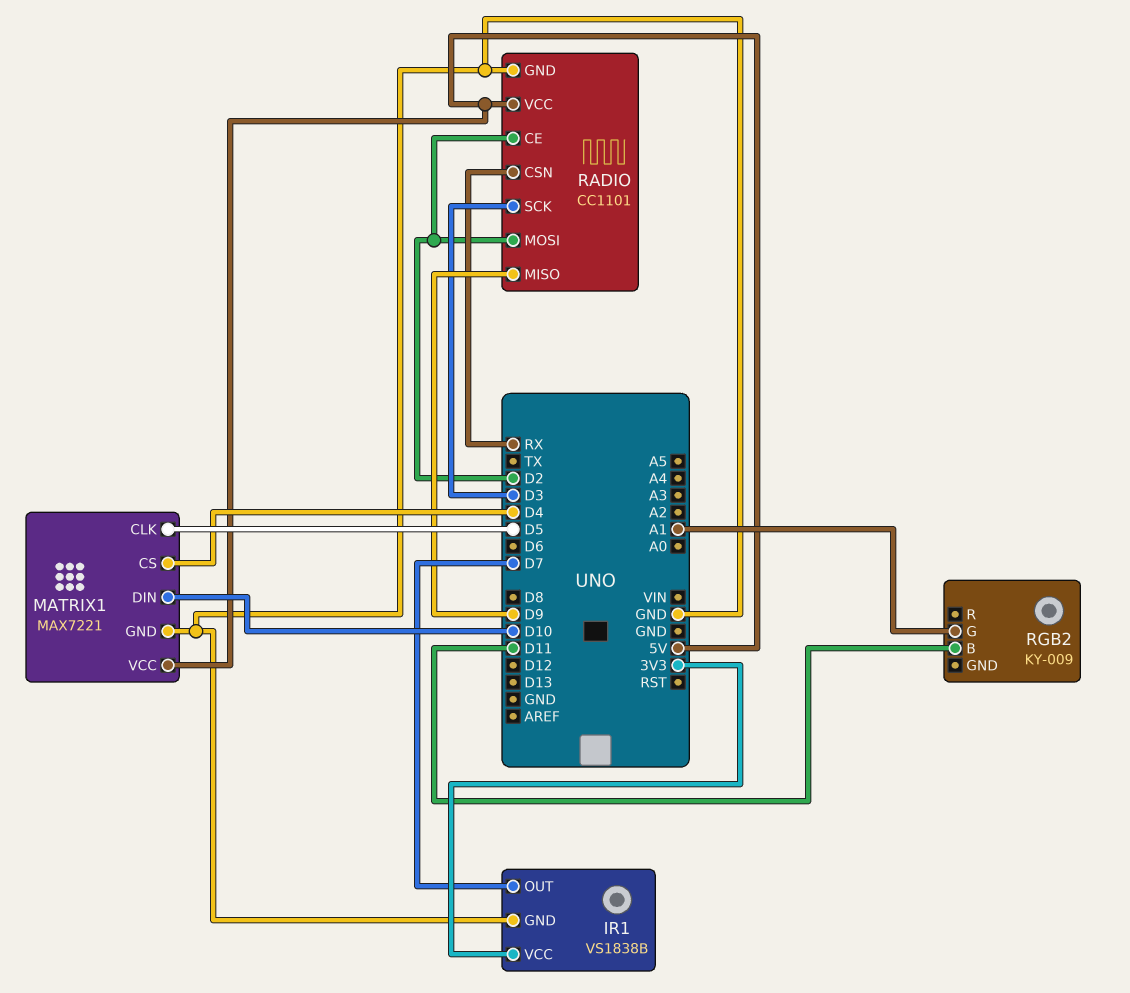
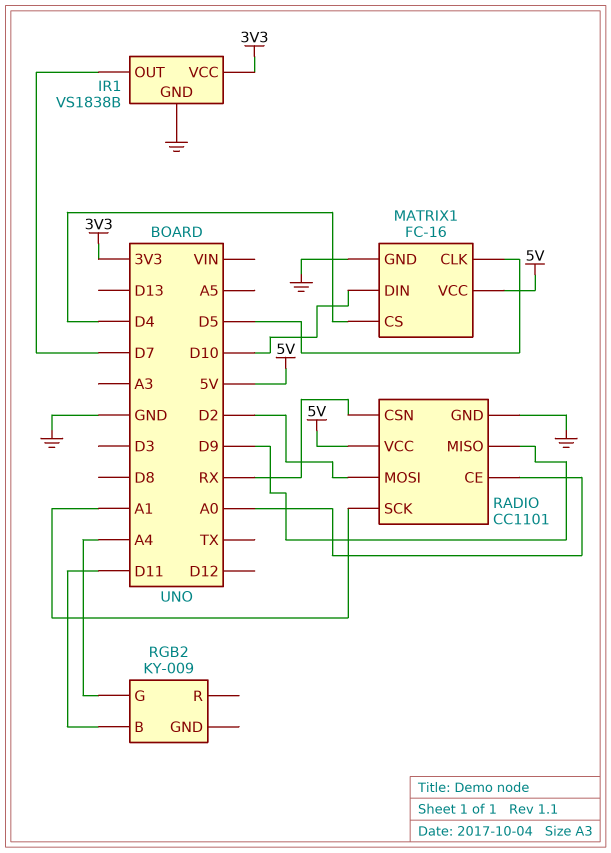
MATRIX1: MAX7221 -> FC-16
RADIO pin CE: D2 -> A0
RADIO pin SCK: D3 -> A1
RGB2 pin G: A1 -> A4

